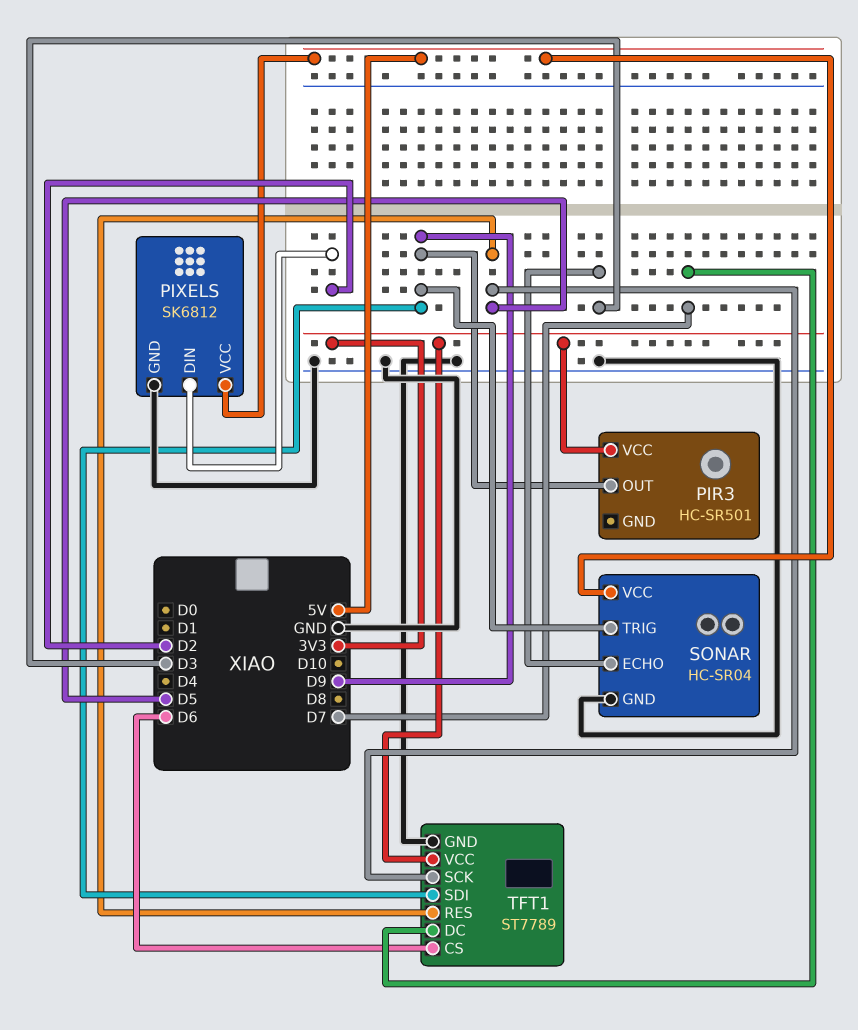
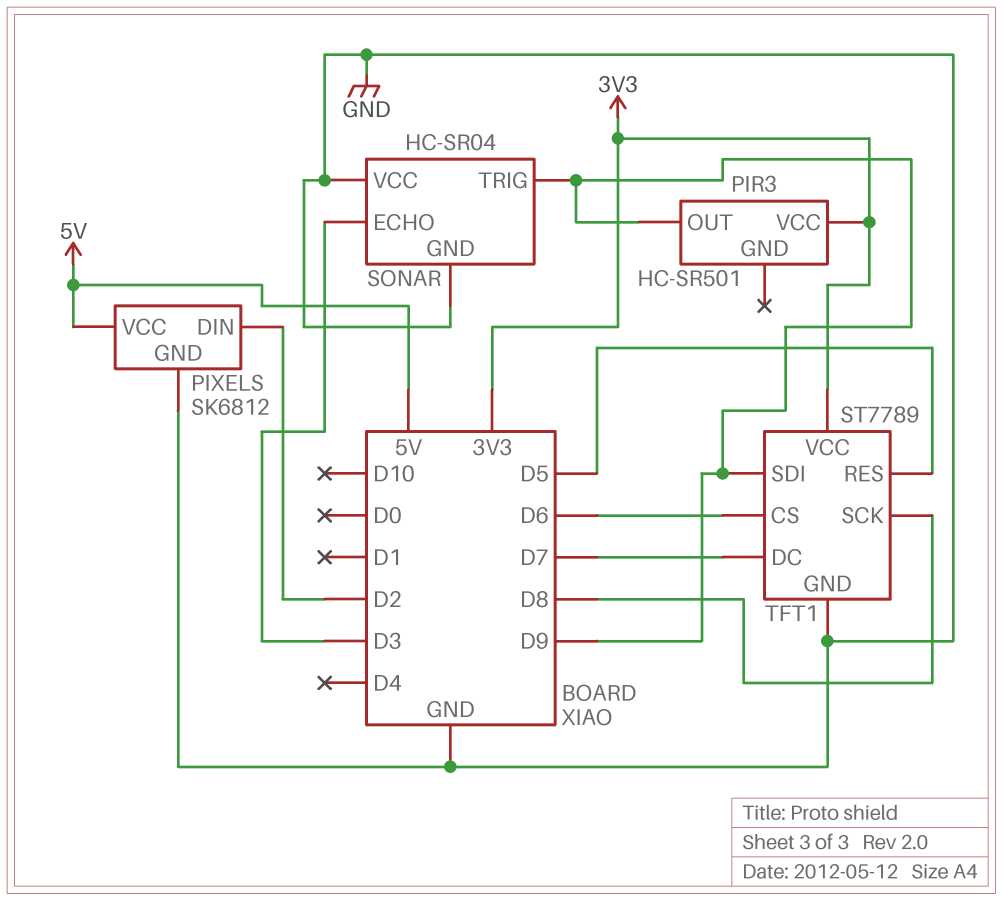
SONAR pin VCC: 5V -> GND
TFT1 pin SCK: D5 -> D8

